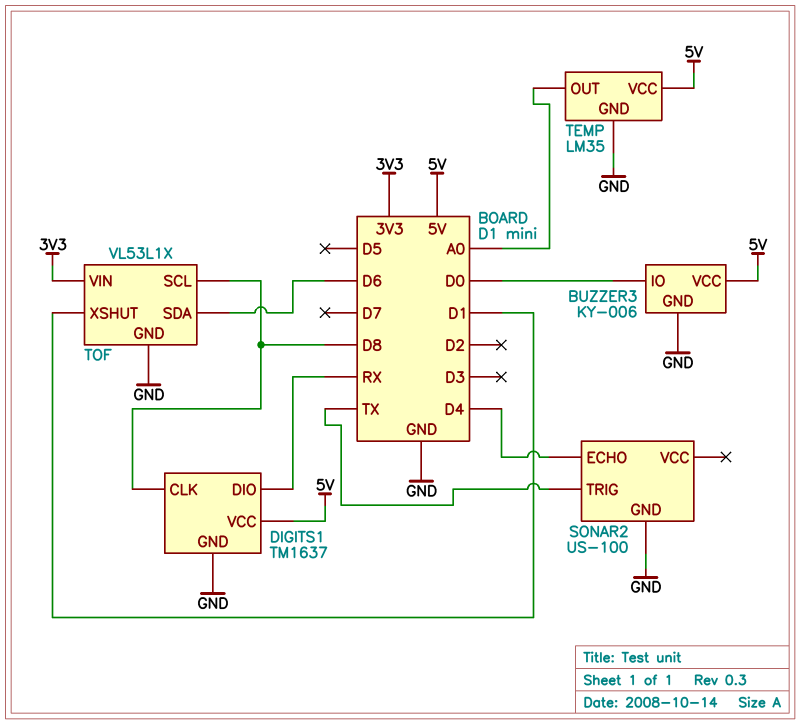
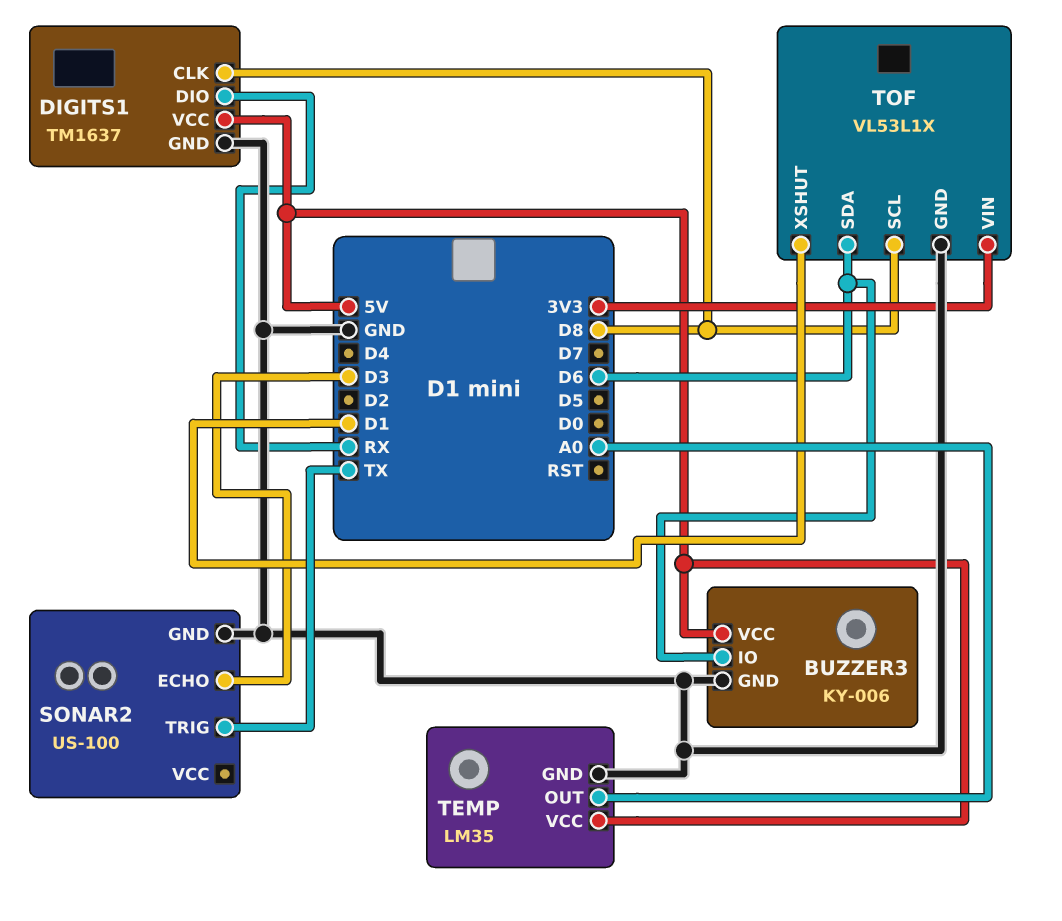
BUZZER3 pin IO: D0 -> D6
SONAR2 pin ECHO: D4 -> D3

